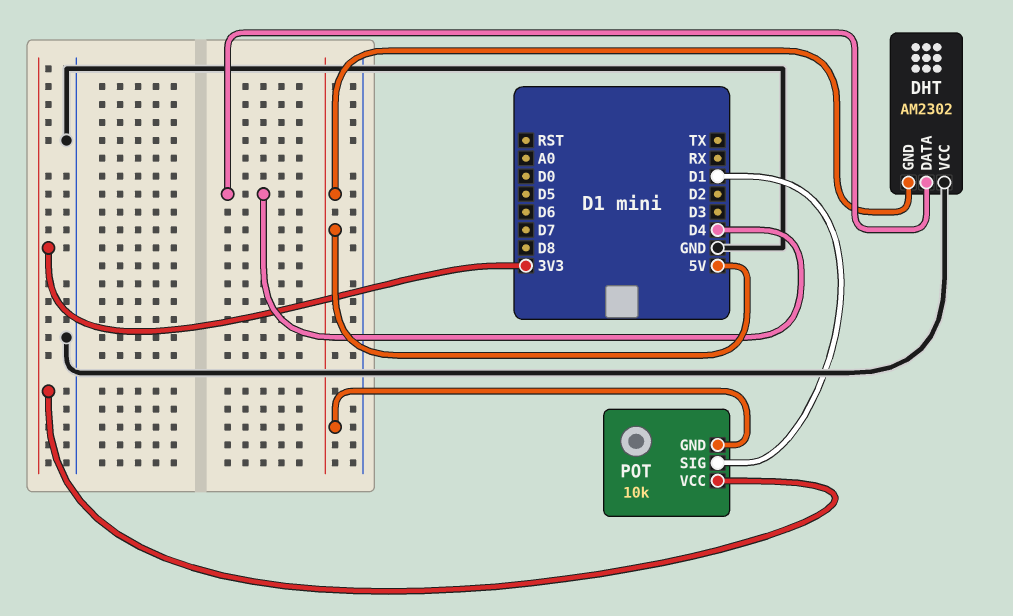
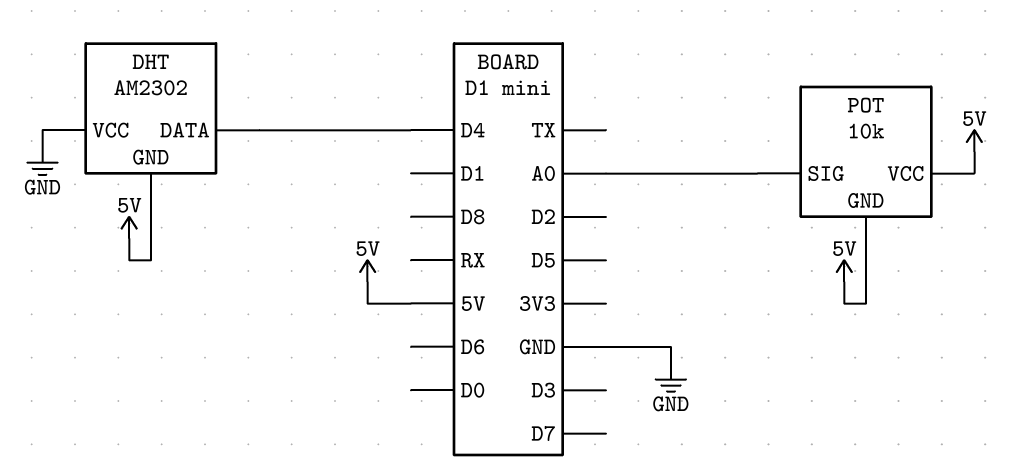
POT pin SIG: D1 -> A0
POT pin VCC: 3V3 -> 5V

